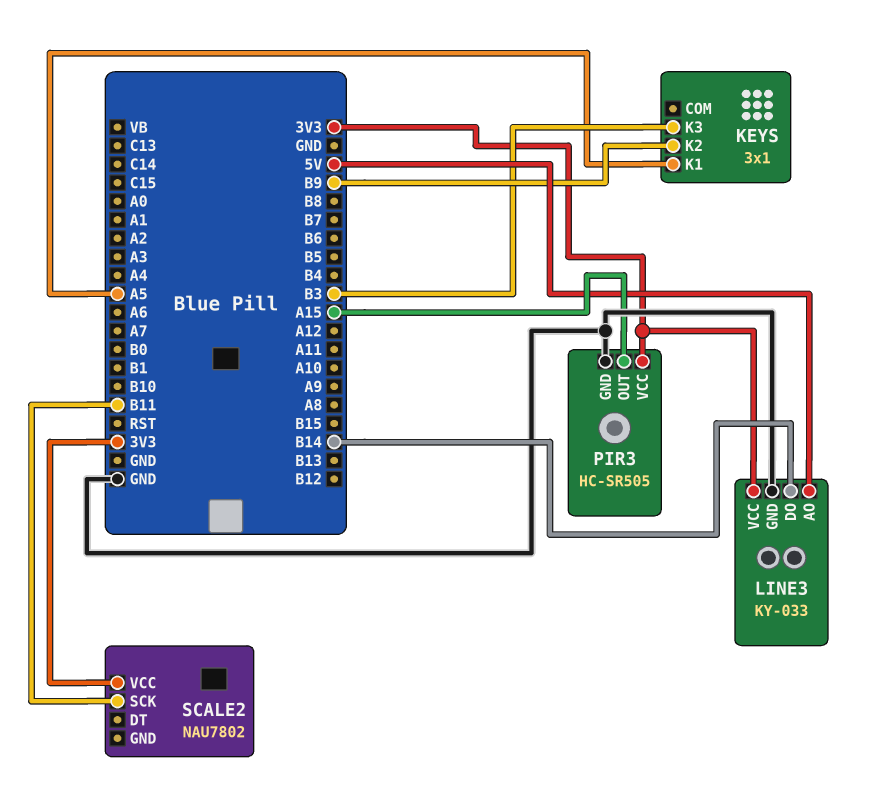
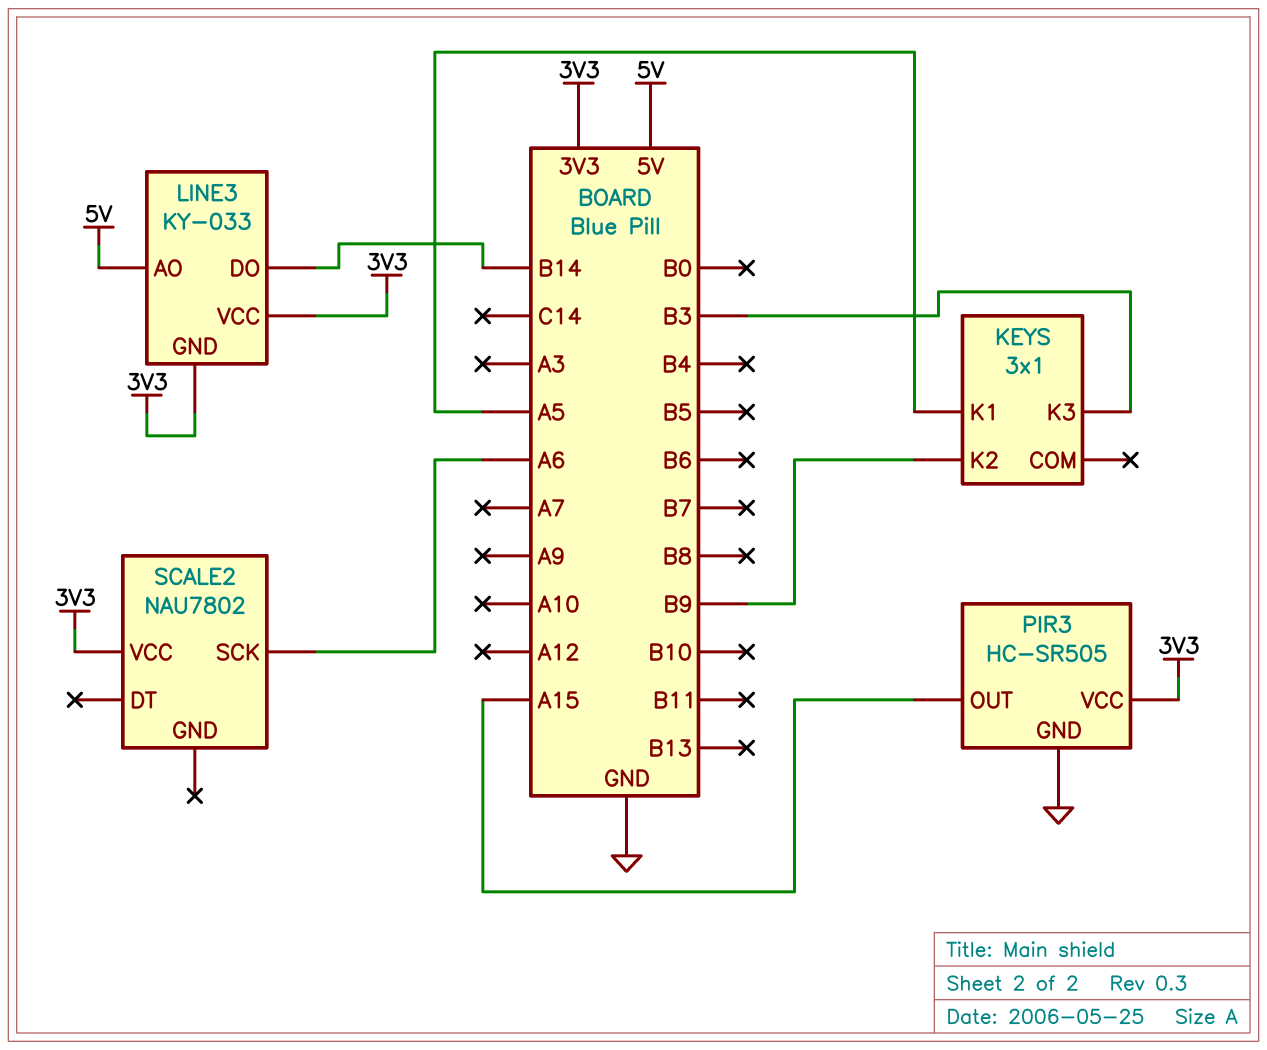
LINE3 pin GND: GND -> 3V3
SCALE2 pin SCK: B11 -> A6

